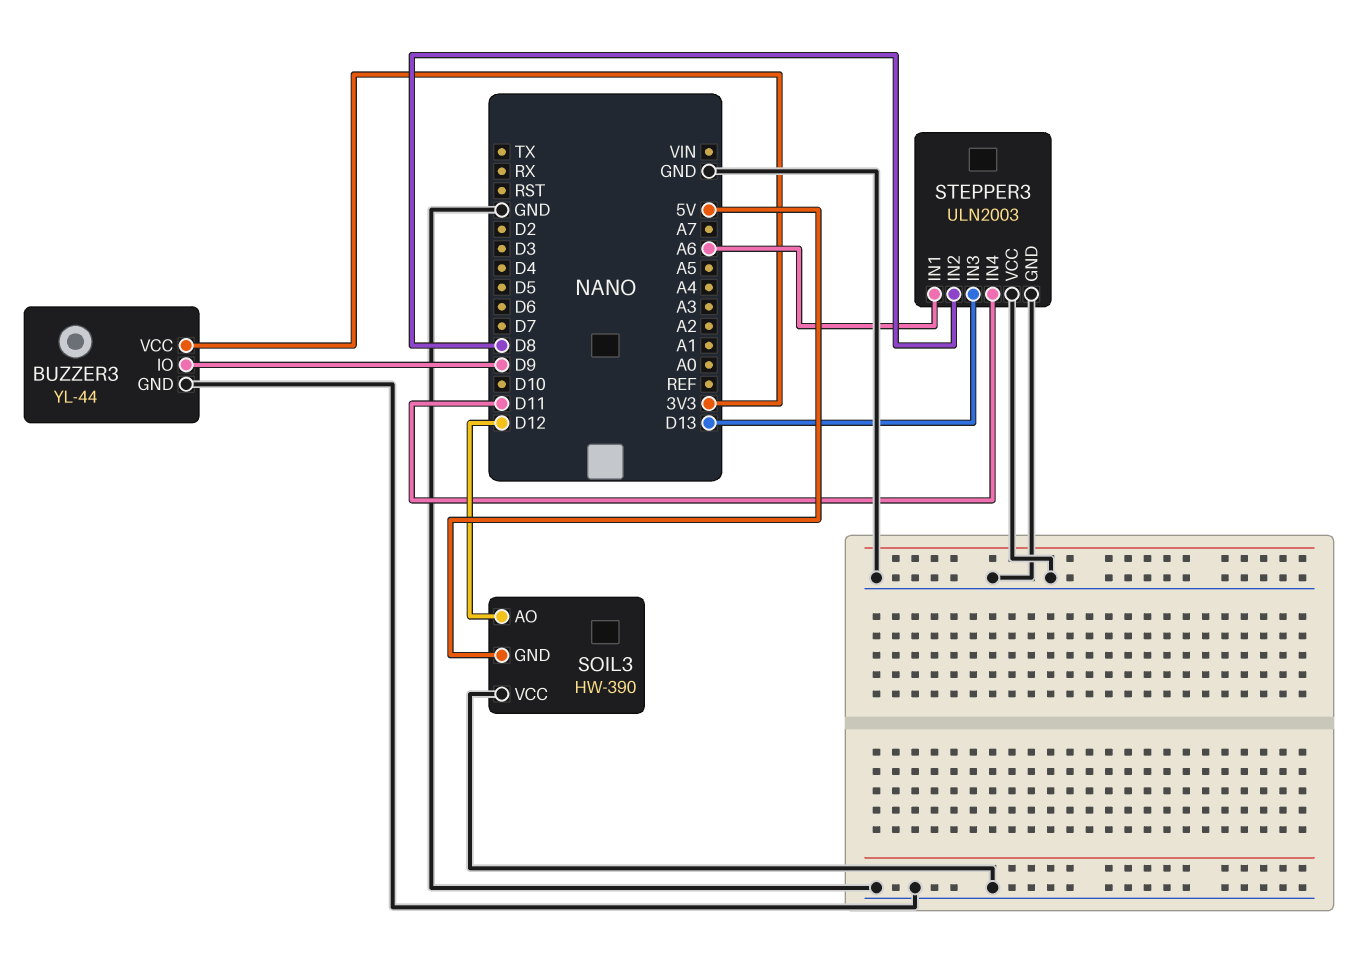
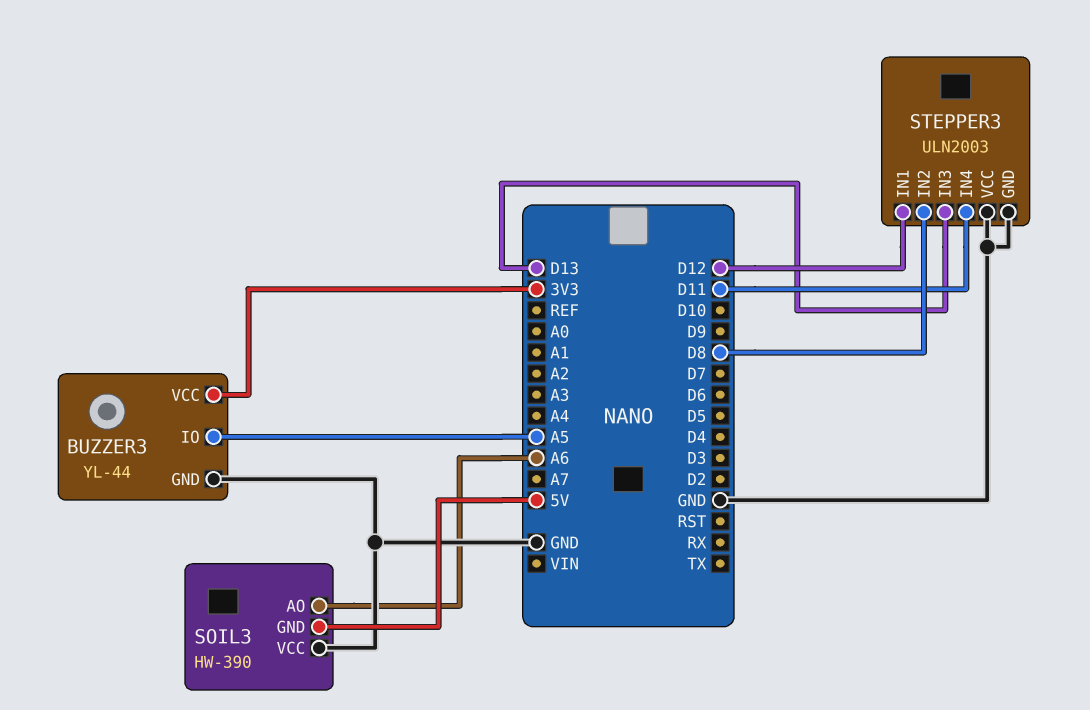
BUZZER3 pin IO: D9 -> A5
SOIL3 pin AO: D12 -> A6
STEPPER3 pin IN1: A6 -> D12

